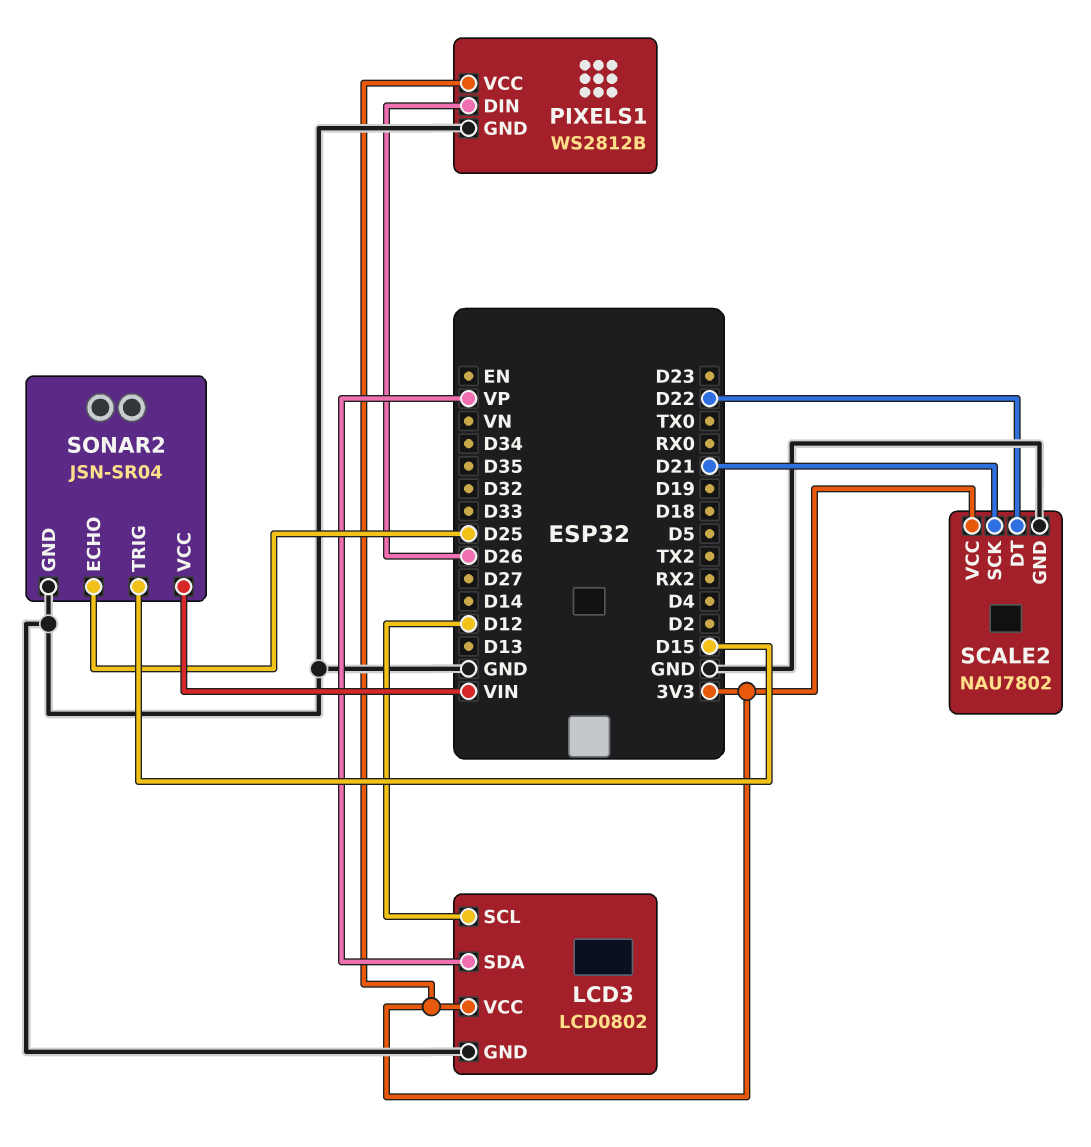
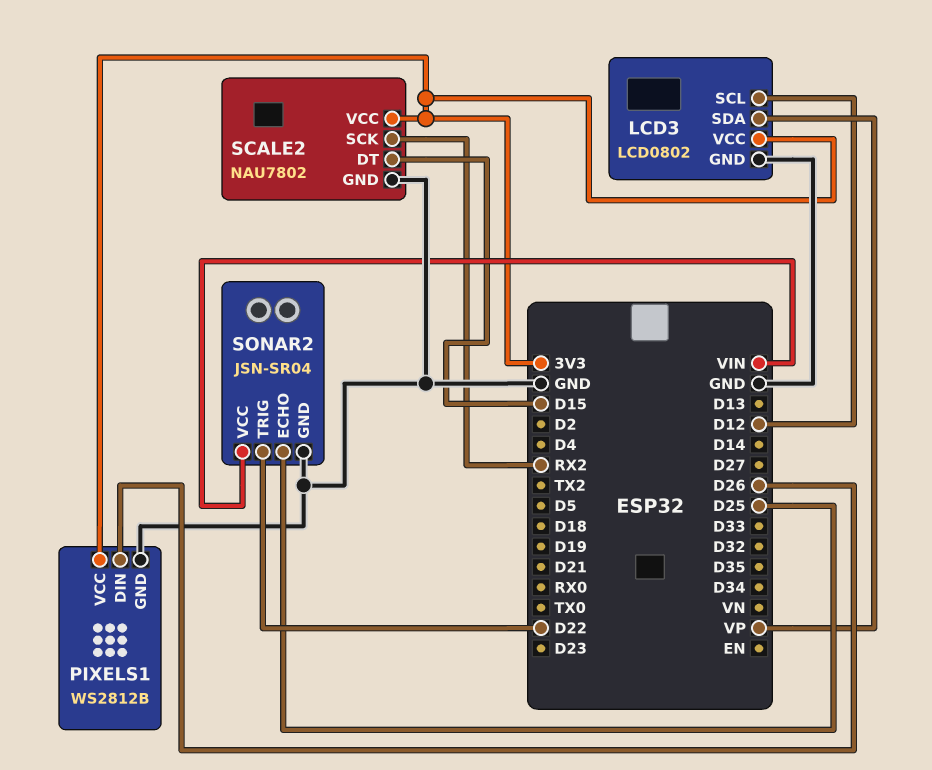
SCALE2 pin DT: D22 -> D15
SCALE2 pin SCK: D21 -> RX2
SONAR2 pin TRIG: D15 -> D22

